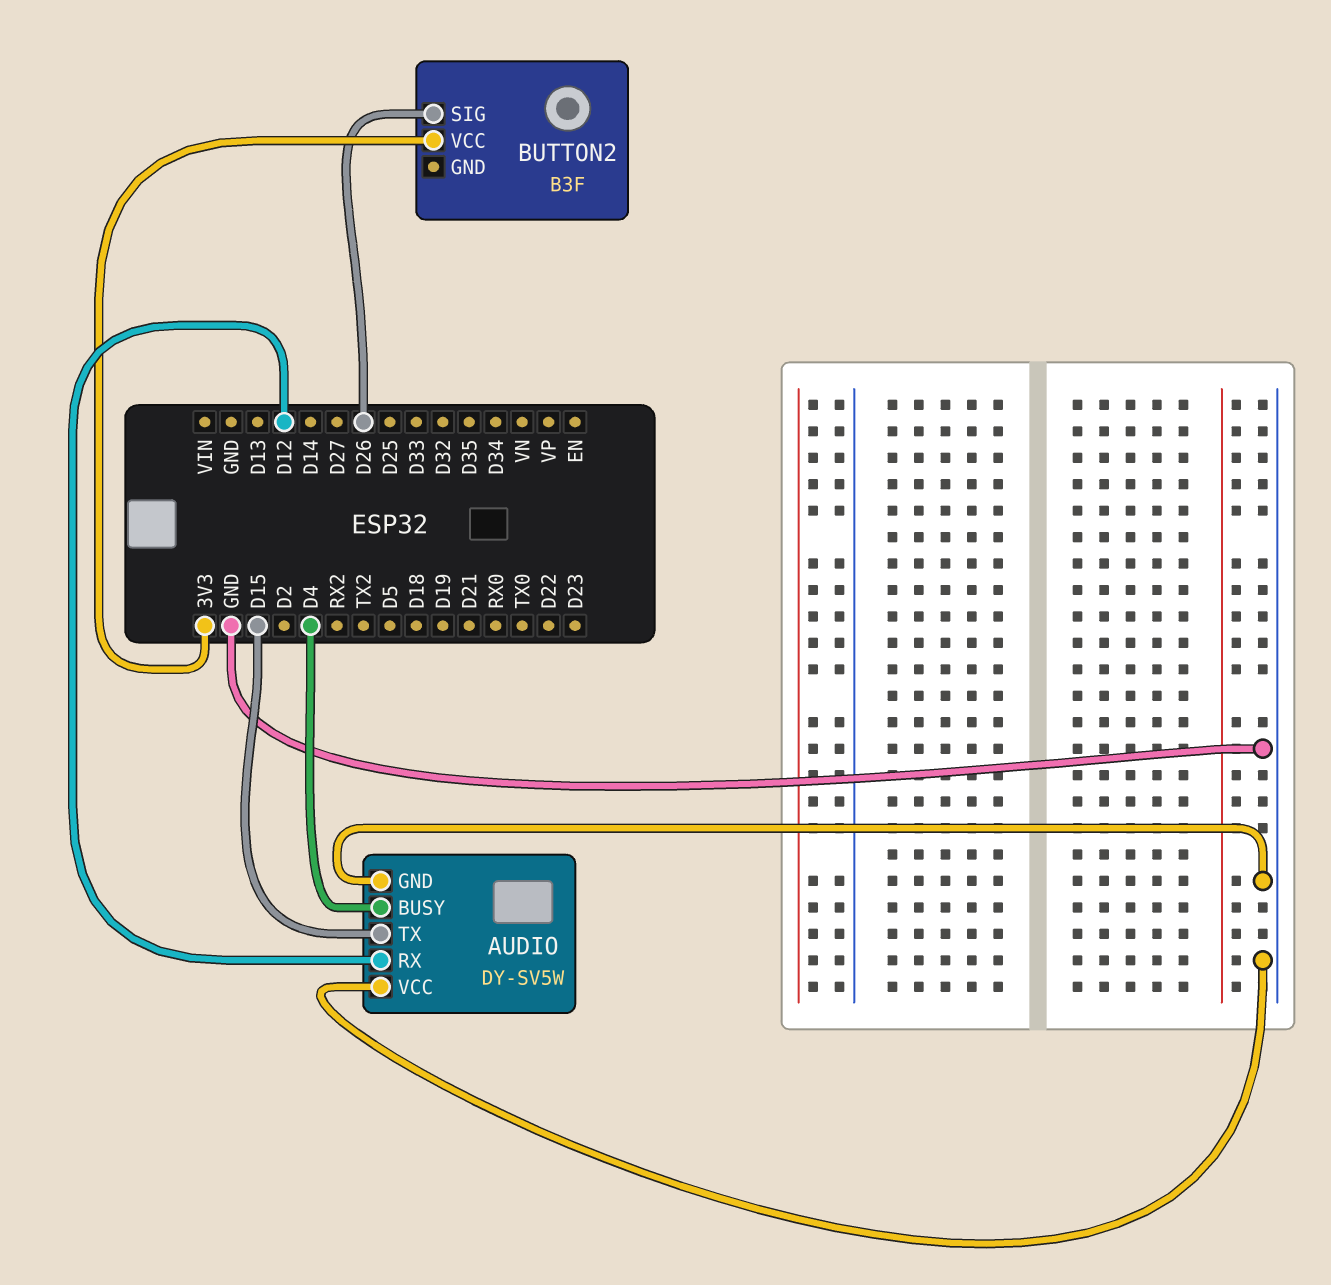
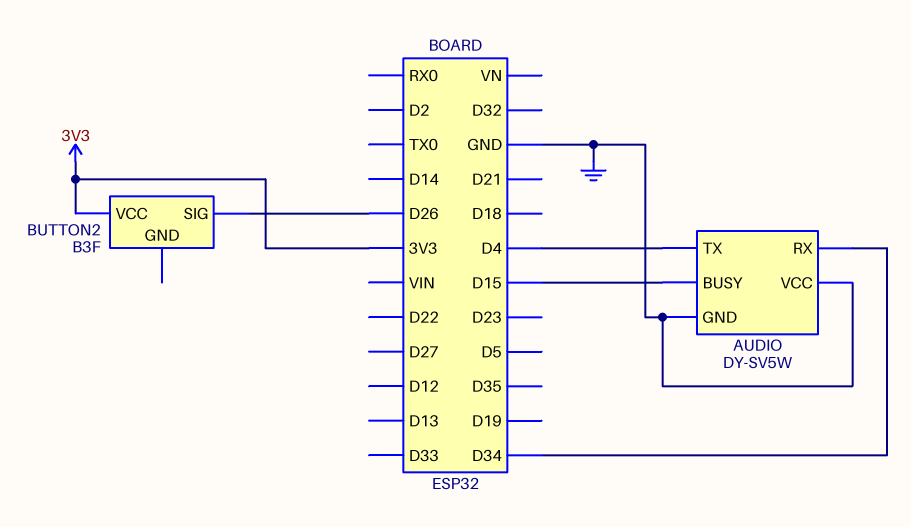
AUDIO pin BUSY: D4 -> D15
AUDIO pin RX: D12 -> D34
AUDIO pin TX: D15 -> D4

